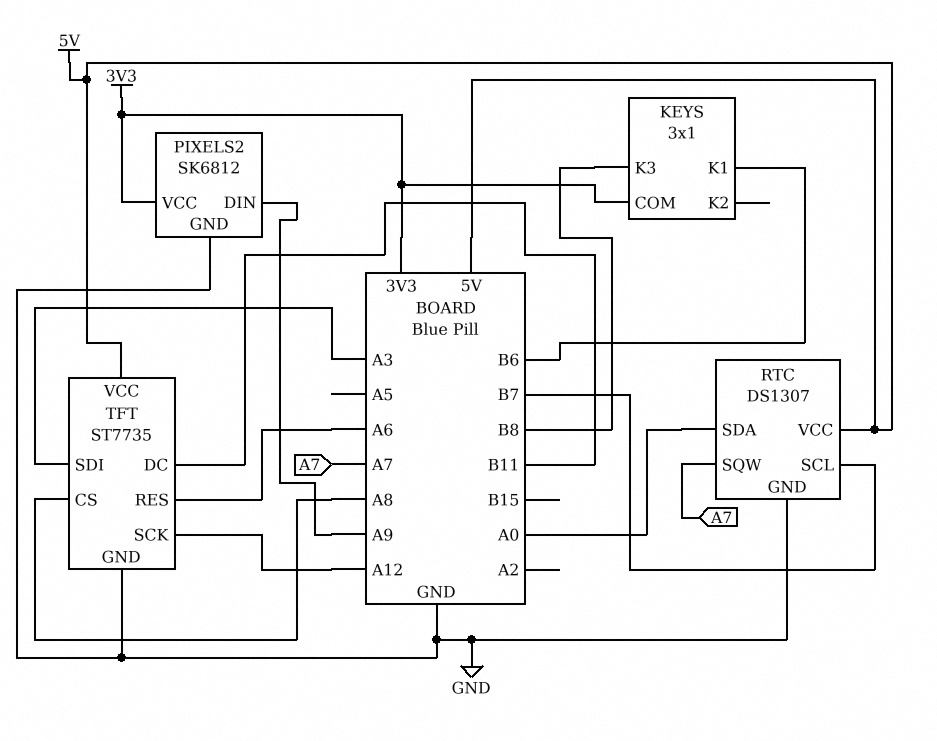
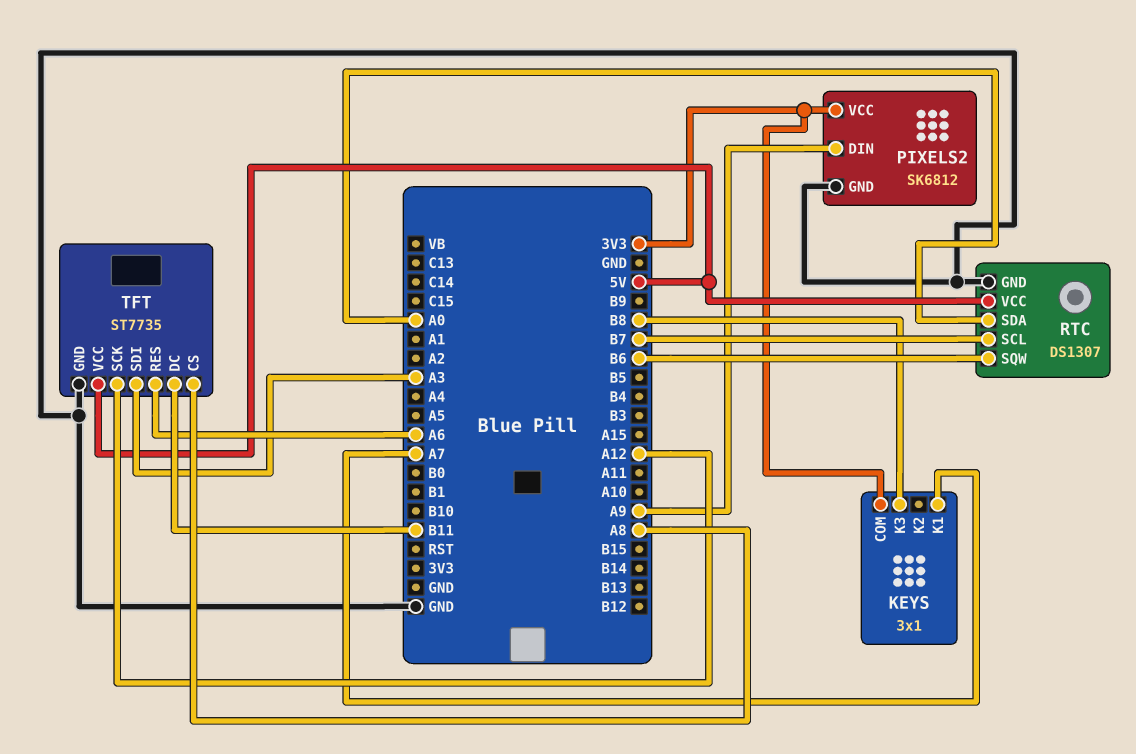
KEYS pin K1: B6 -> A7
RTC pin SQW: A7 -> B6

